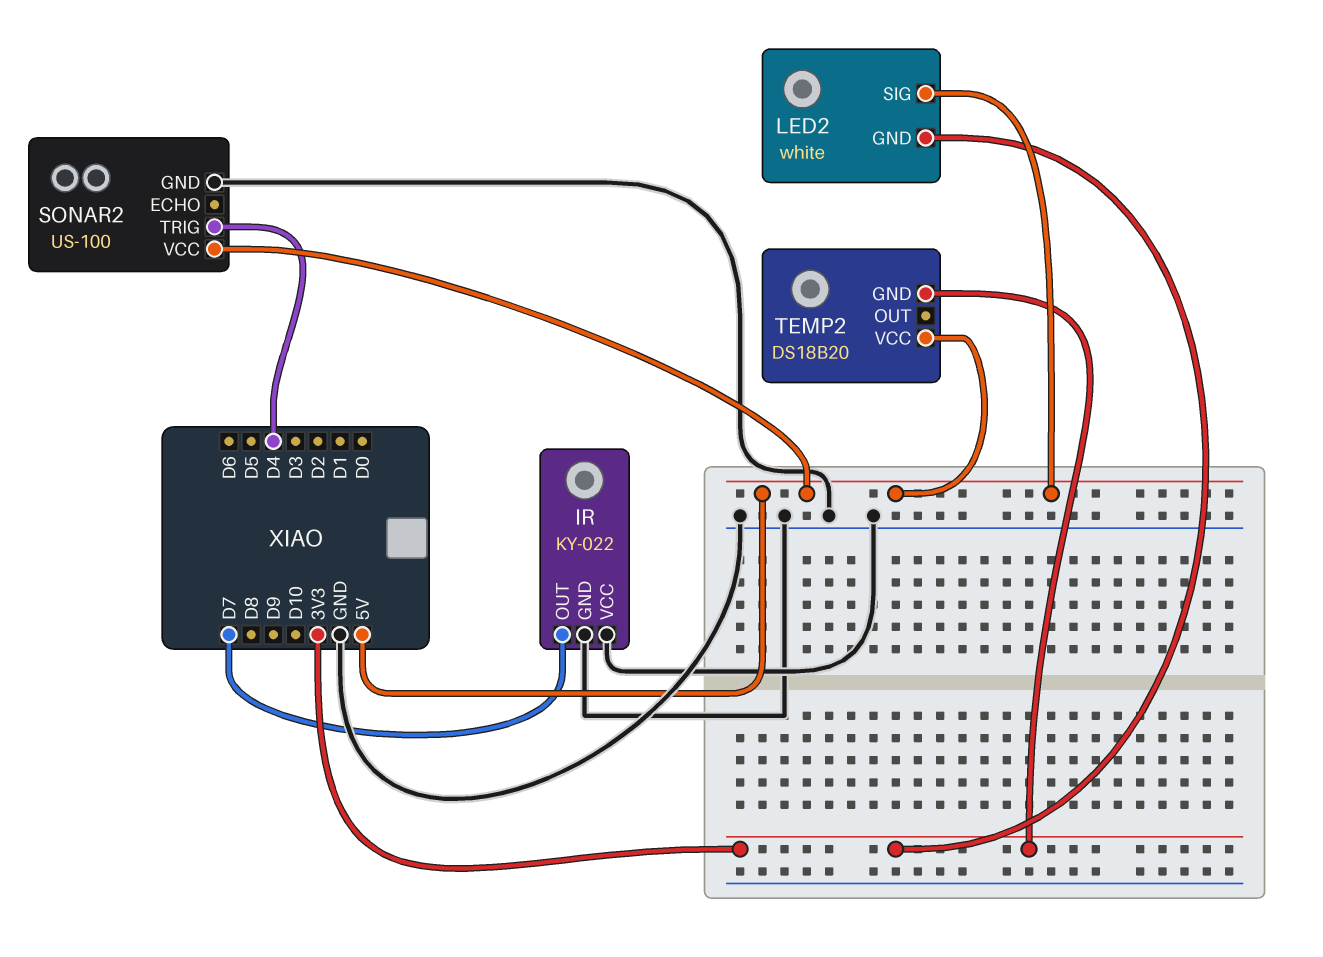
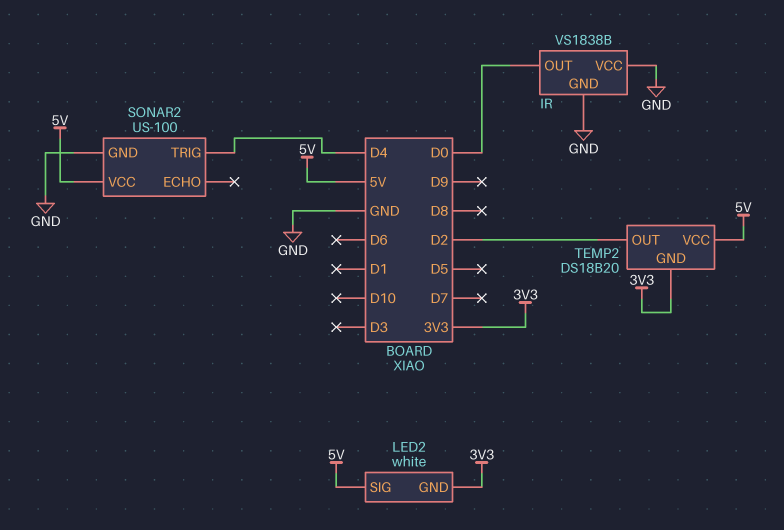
IR: KY-022 -> VS1838B
IR pin OUT: D7 -> D0
TEMP2 pin OUT: none -> D2

